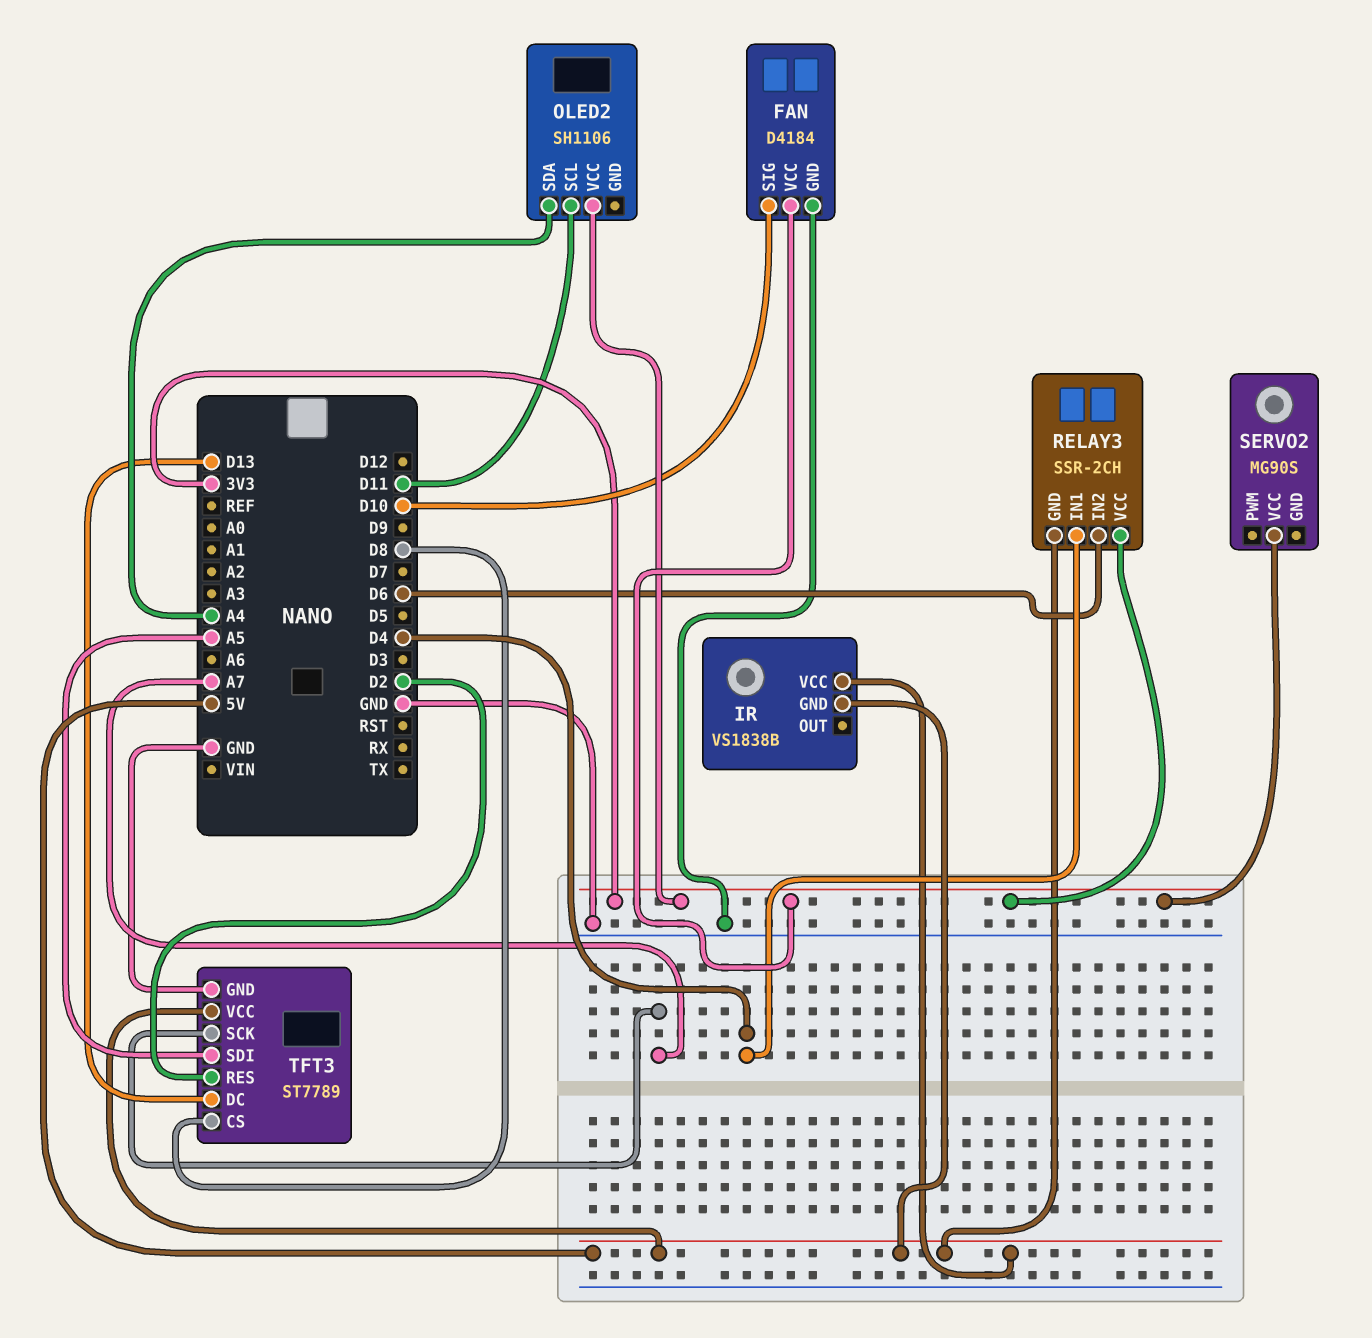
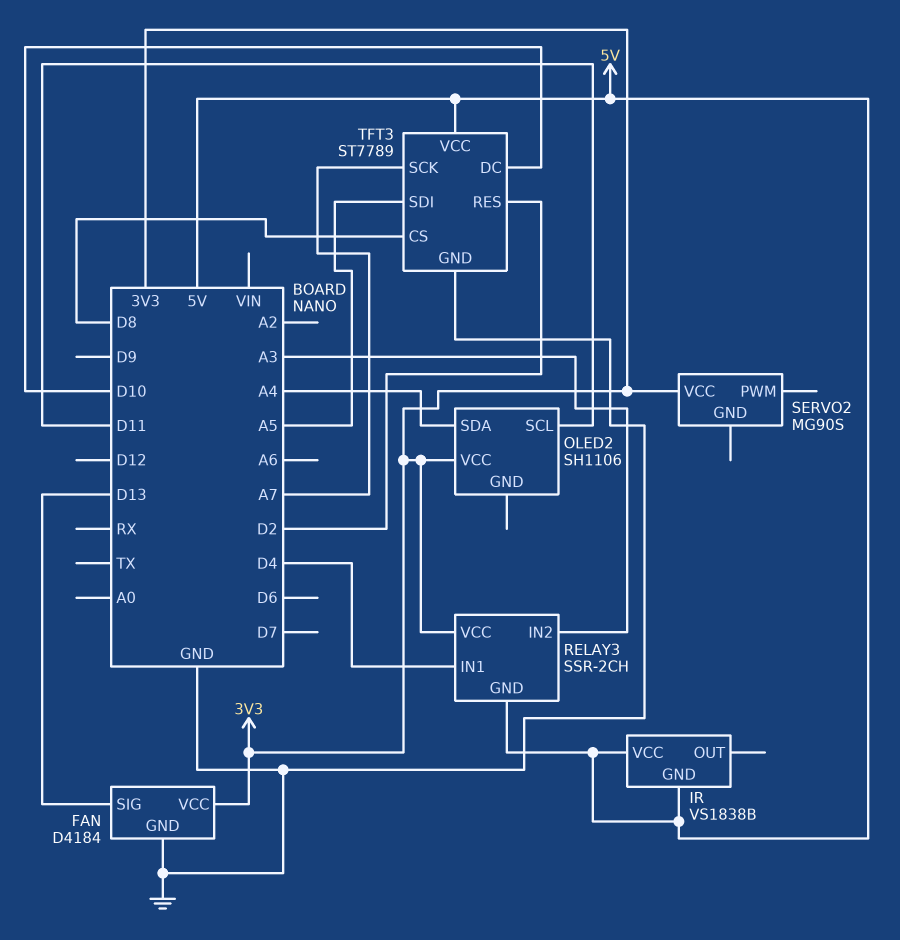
FAN pin SIG: D10 -> D13
RELAY3 pin IN2: D6 -> A3
TFT3 pin DC: D13 -> D10

